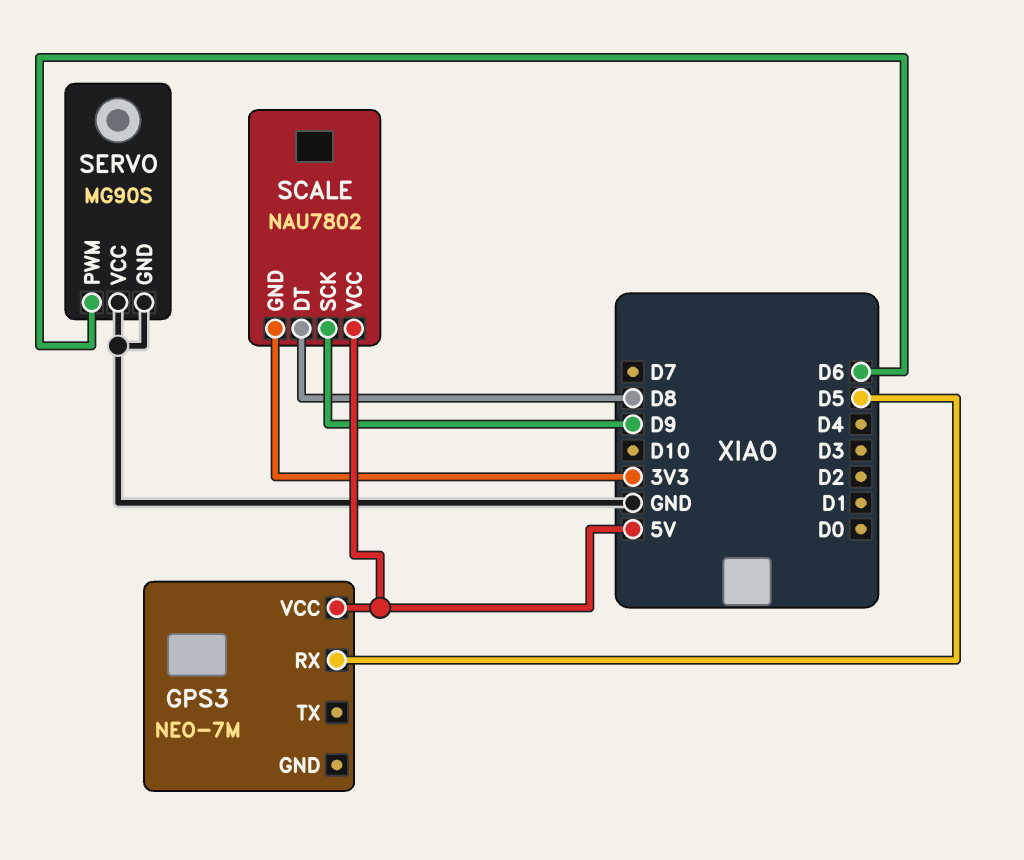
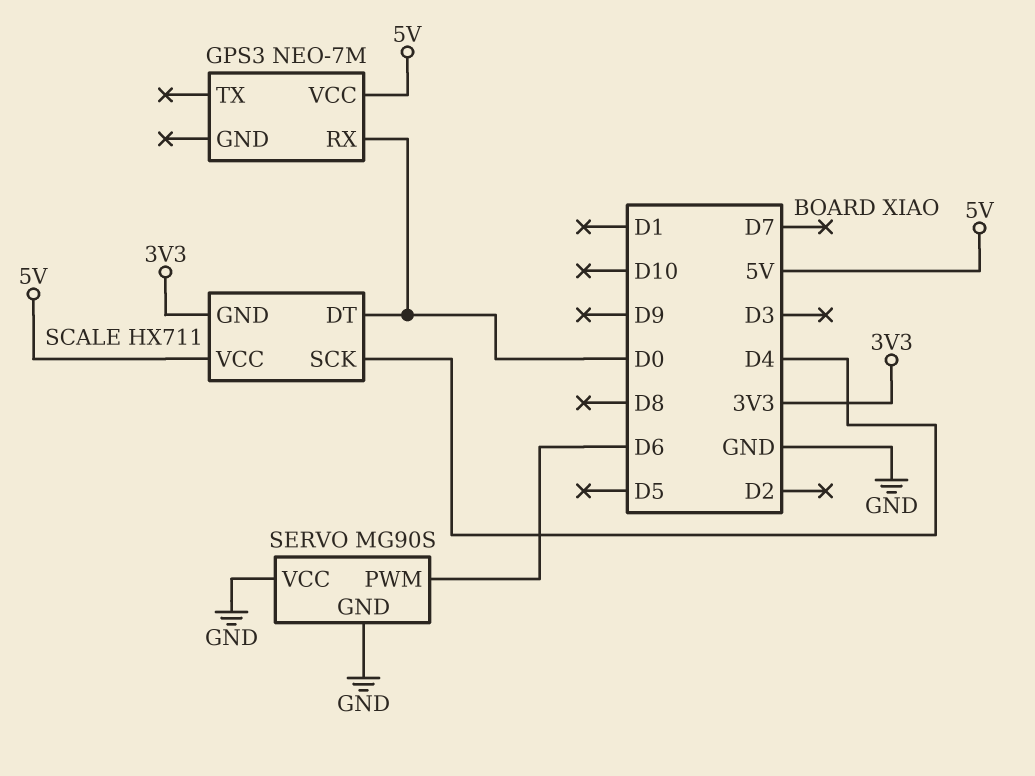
GPS3 pin RX: D5 -> D0
SCALE: NAU7802 -> HX711
SCALE pin DT: D8 -> D0
SCALE pin SCK: D9 -> D4

